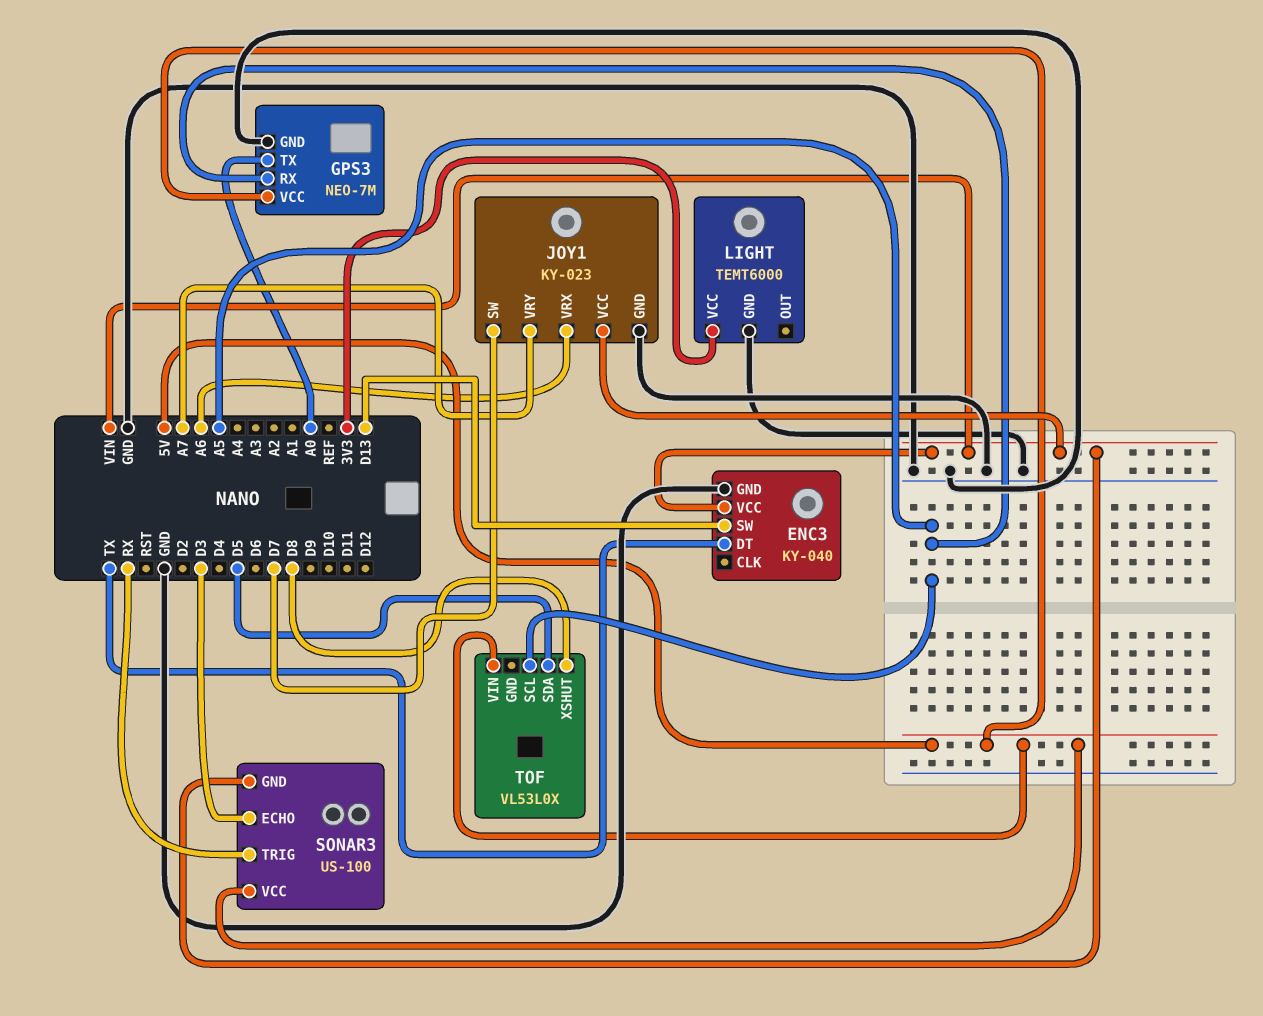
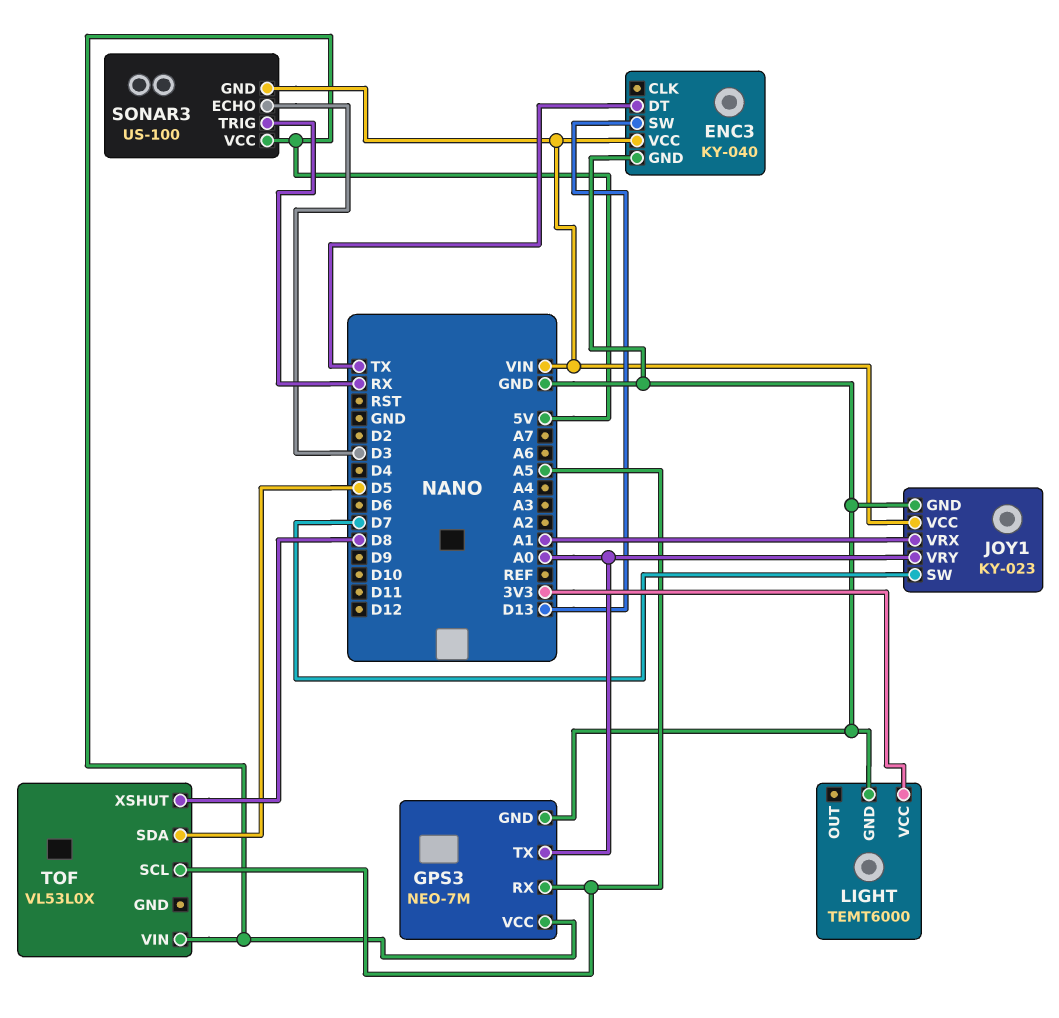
JOY1 pin VRX: A6 -> A1
JOY1 pin VRY: A7 -> A0

